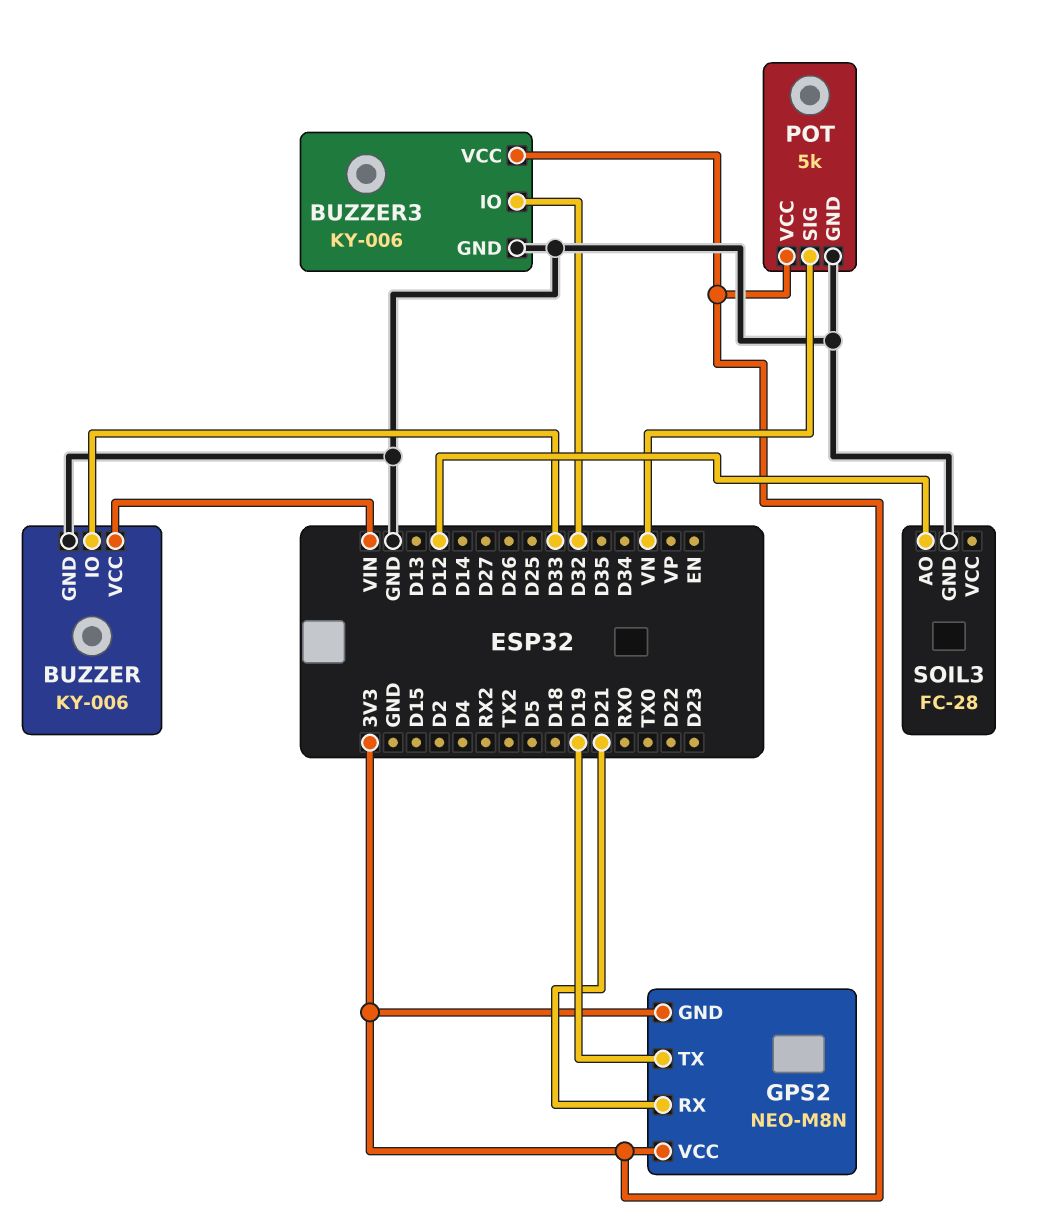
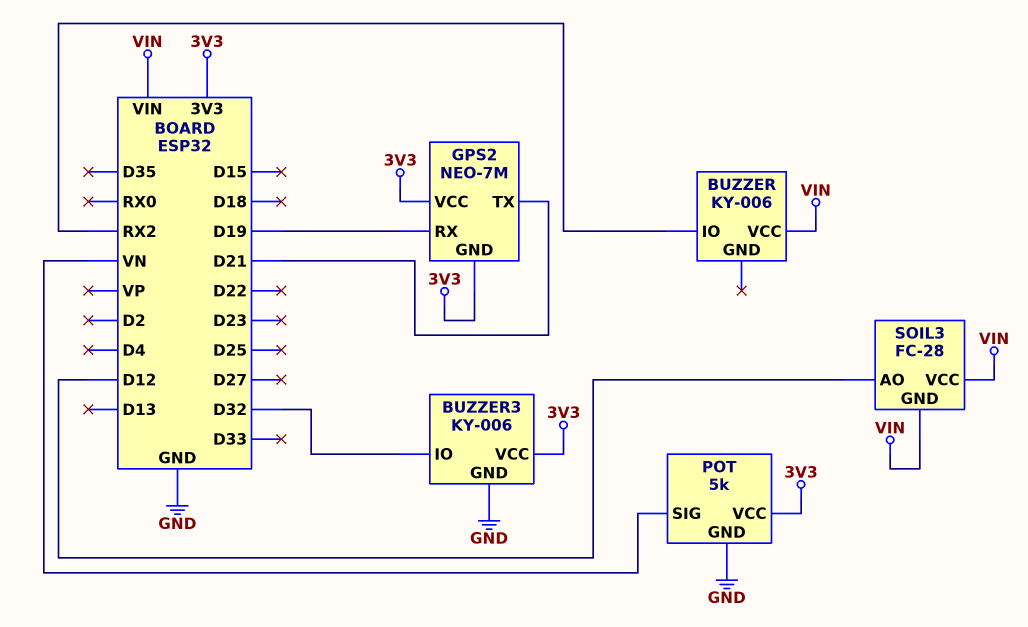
BUZZER pin GND: GND -> none
BUZZER pin IO: D33 -> RX2
GPS2: NEO-M8N -> NEO-7M
GPS2 pin RX: D21 -> D19
GPS2 pin TX: D19 -> D21
SOIL3 pin GND: GND -> VIN
SOIL3 pin VCC: none -> VIN

